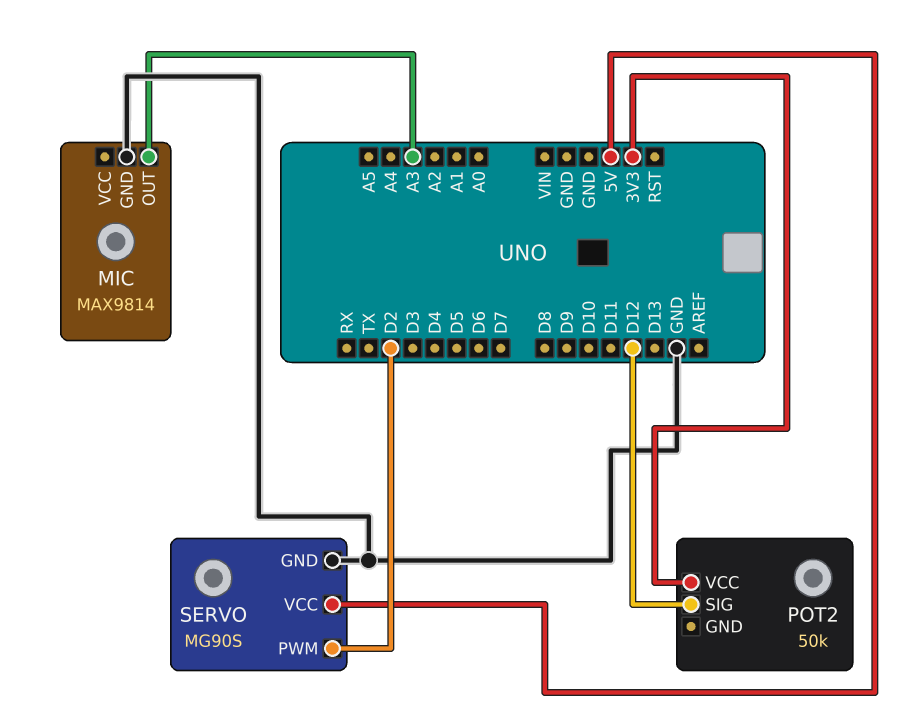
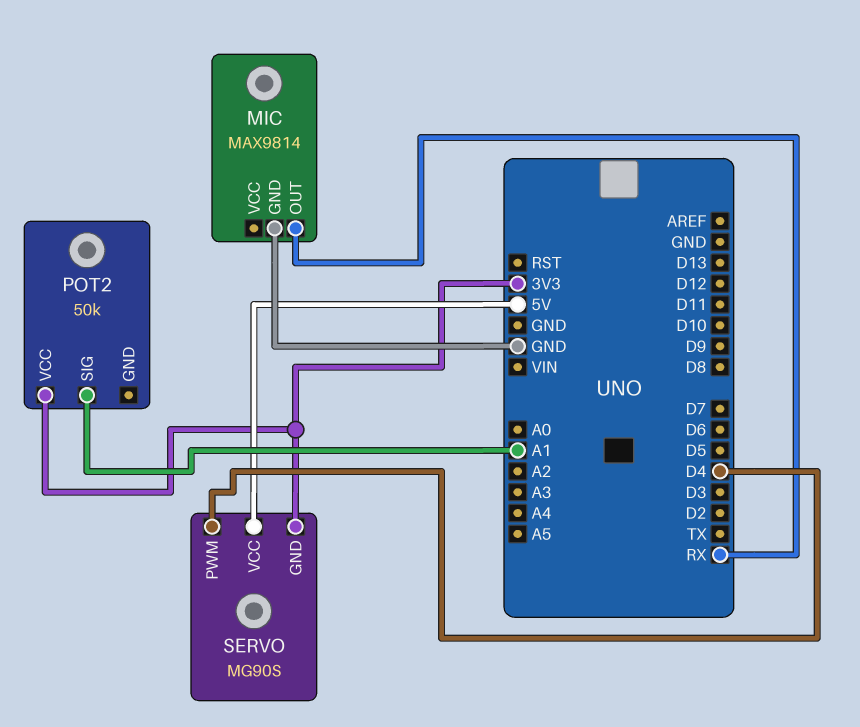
MIC pin OUT: A3 -> RX
POT2 pin SIG: D12 -> A1
SERVO pin GND: GND -> 3V3
SERVO pin PWM: D2 -> D4

